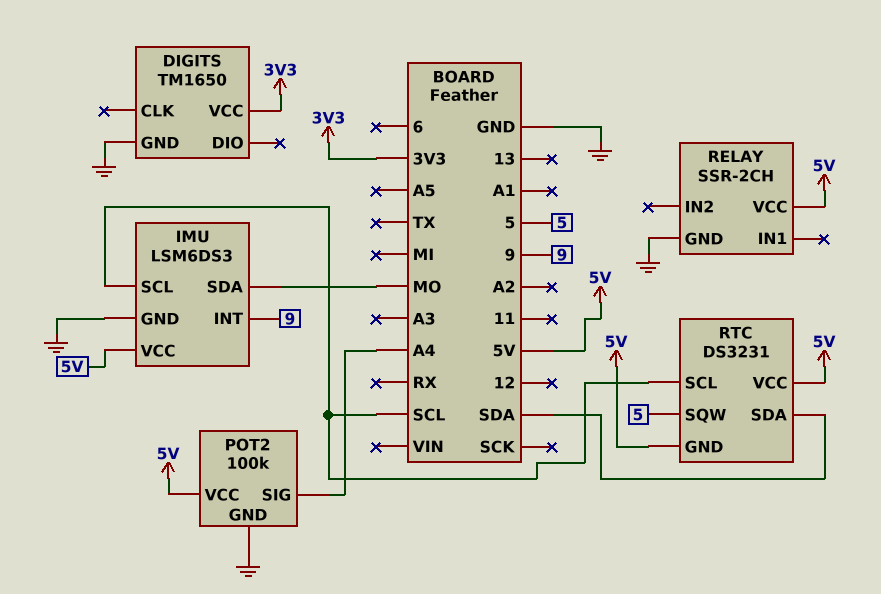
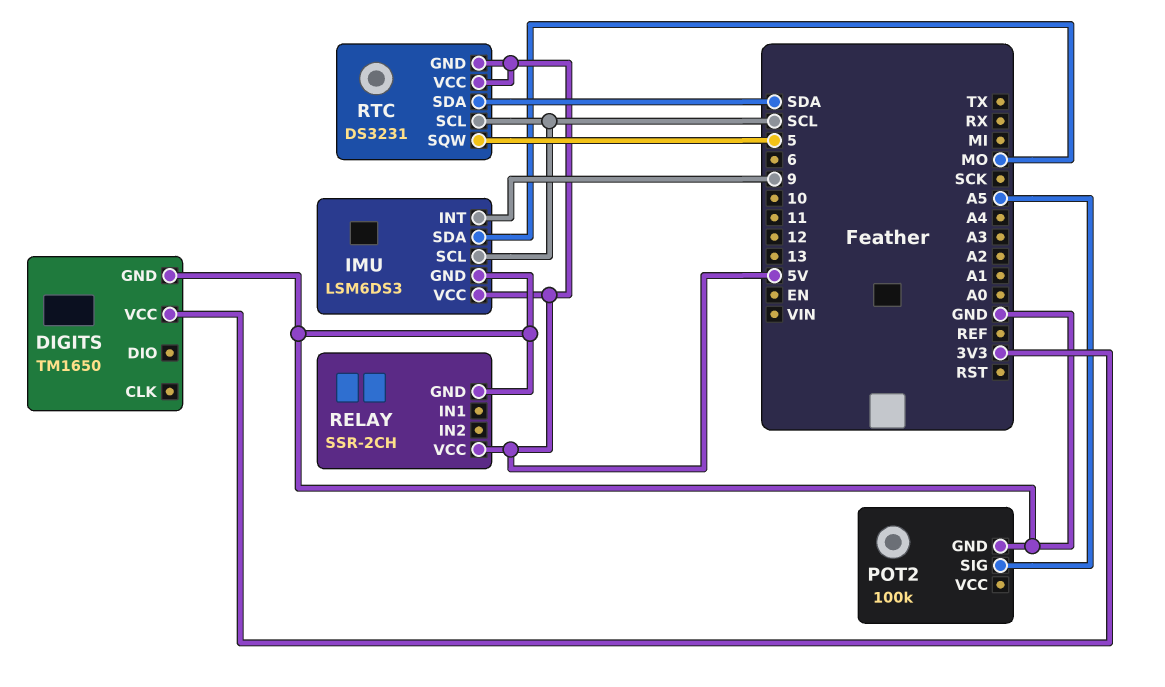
POT2 pin SIG: A4 -> A5
POT2 pin VCC: 5V -> none

